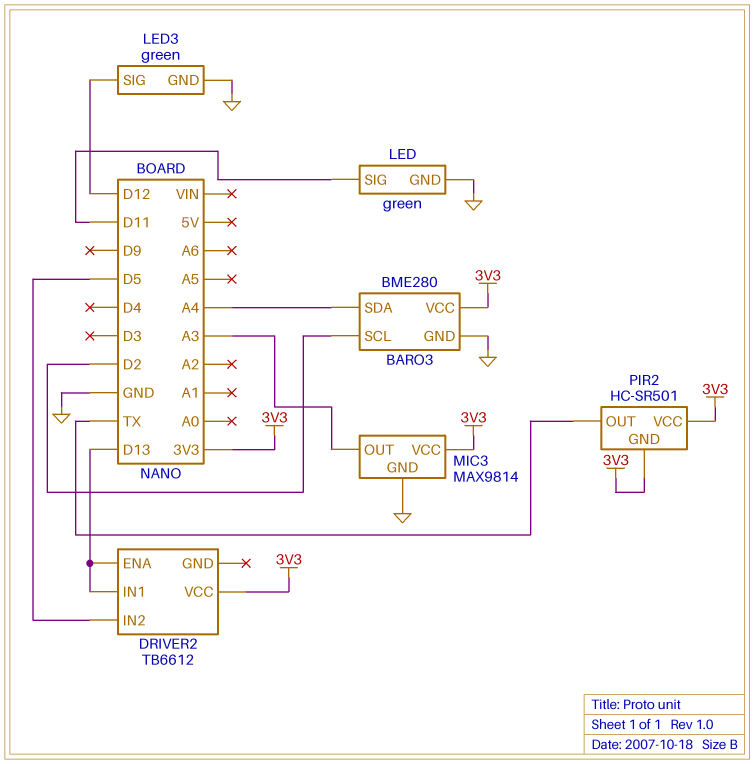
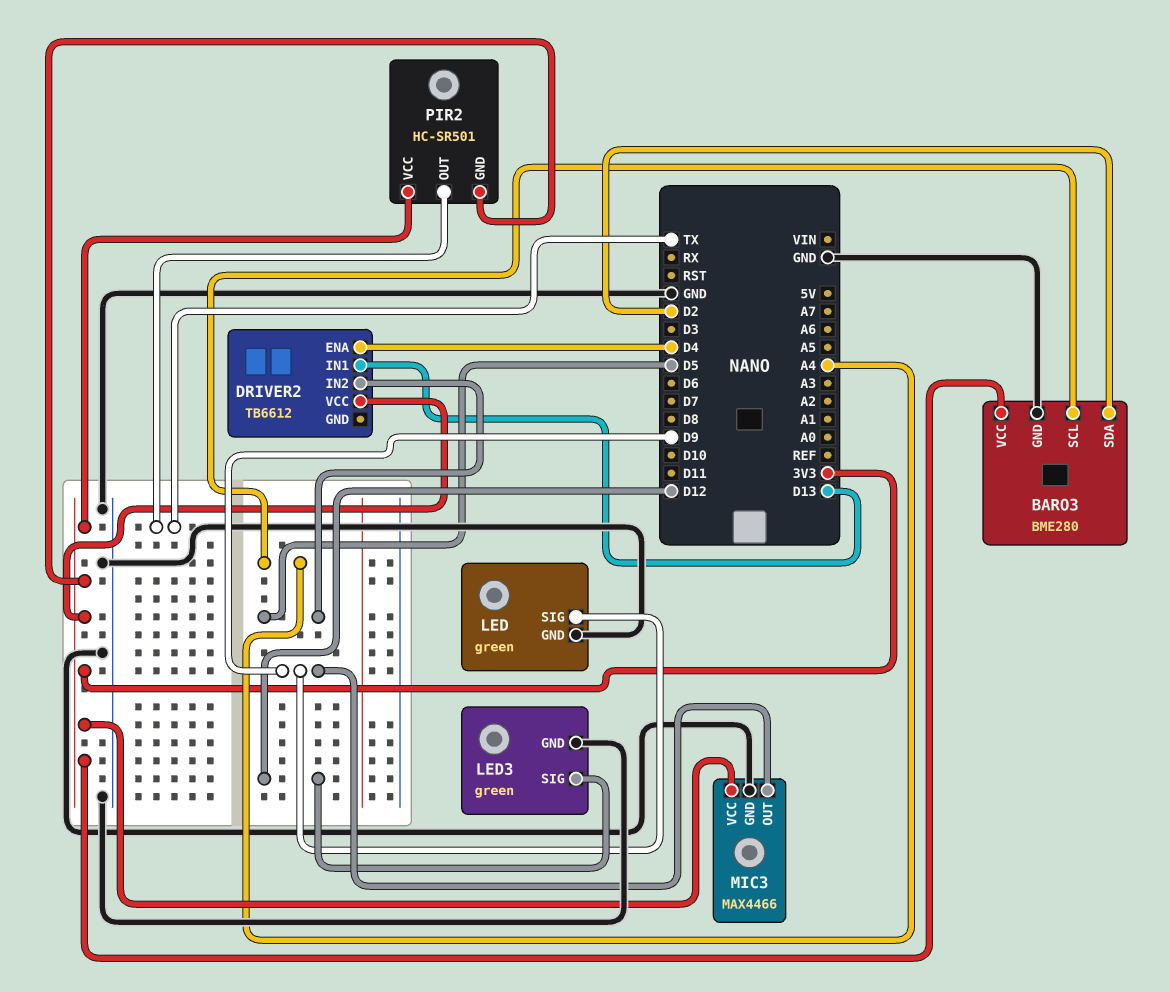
BARO3 pin SCL: D2 -> A4
BARO3 pin SDA: A4 -> D2
DRIVER2 pin ENA: D13 -> D4
LED pin SIG: D11 -> D9
MIC3: MAX9814 -> MAX4466
MIC3 pin OUT: A3 -> D9

